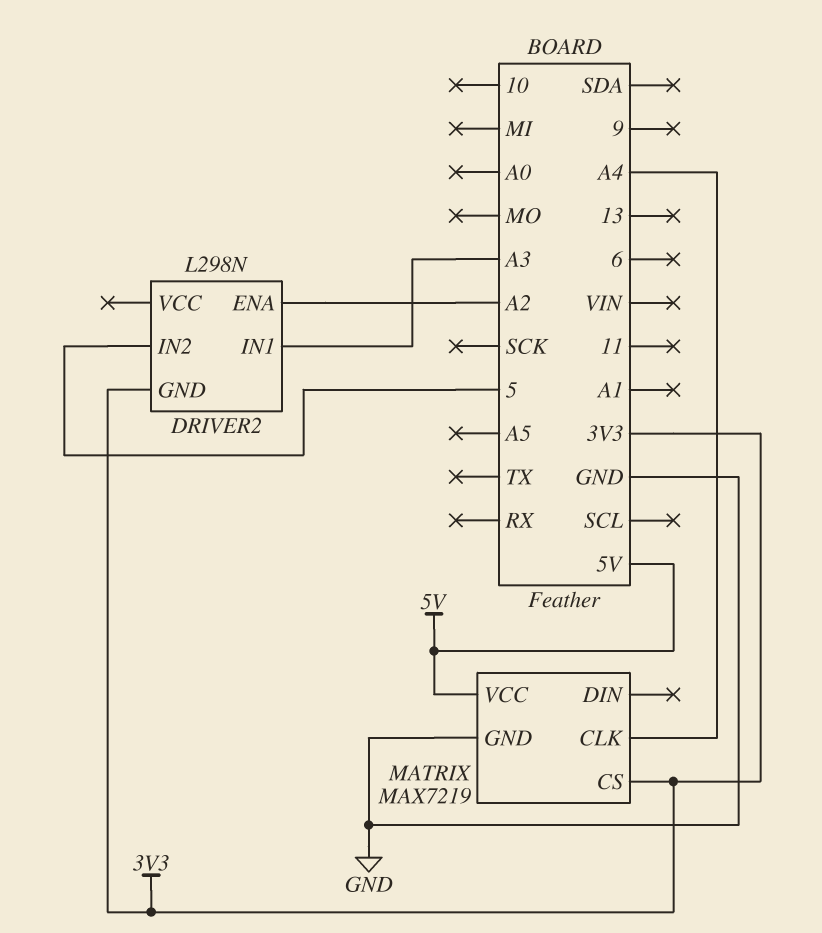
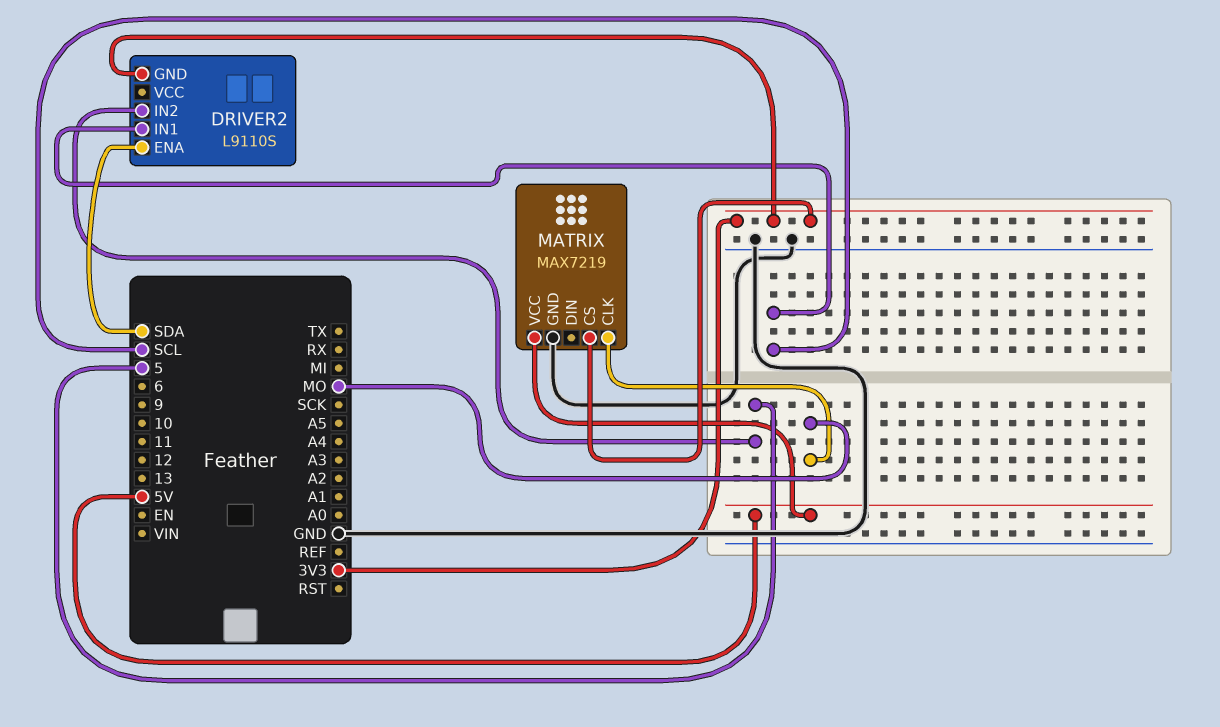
DRIVER2: L298N -> L9110S
DRIVER2 pin ENA: A2 -> SDA
DRIVER2 pin IN1: A3 -> SCL
MATRIX pin CLK: A4 -> MO

